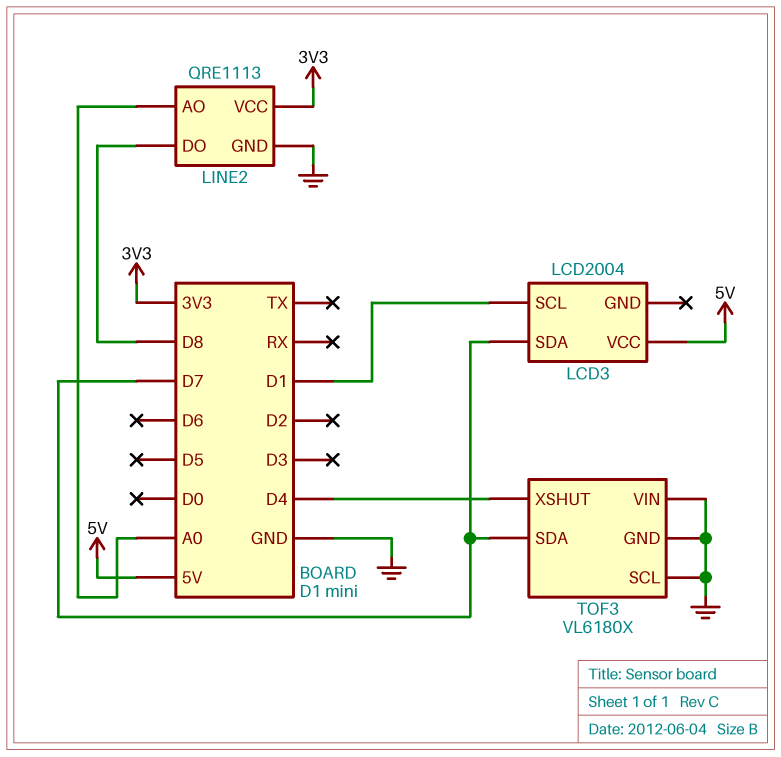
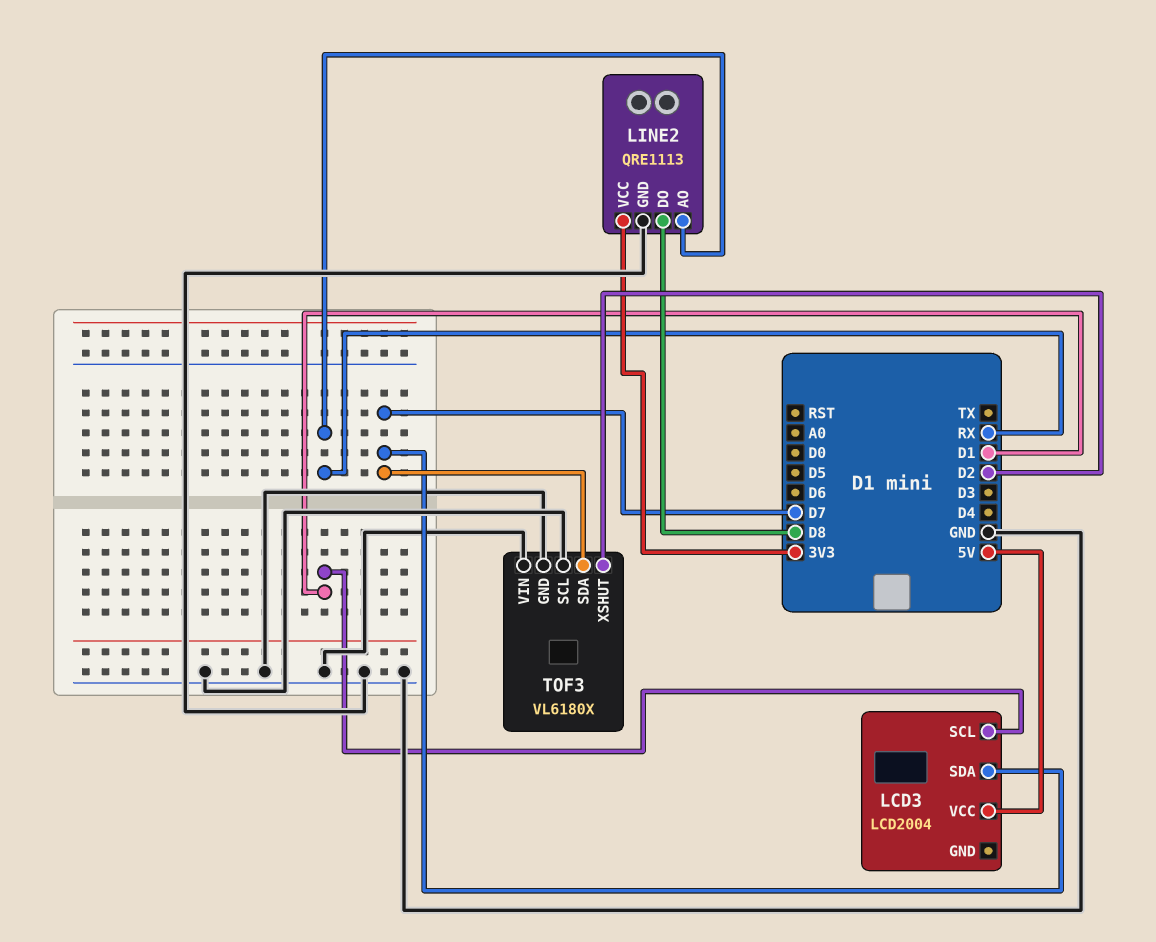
LINE2 pin AO: A0 -> RX
TOF3 pin XSHUT: D4 -> D2

